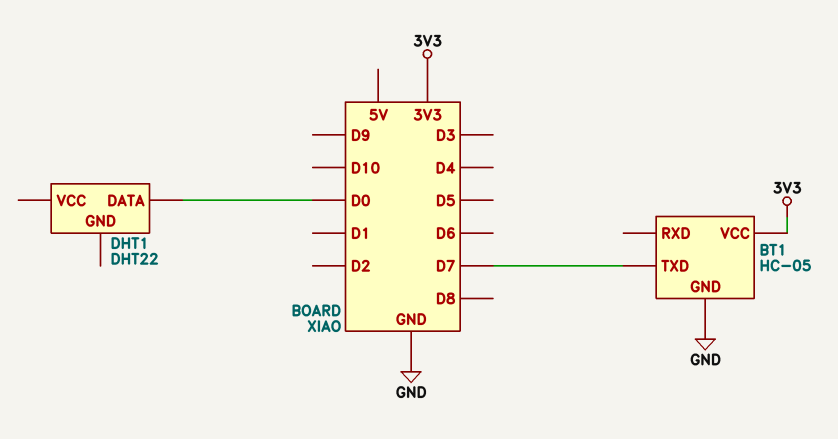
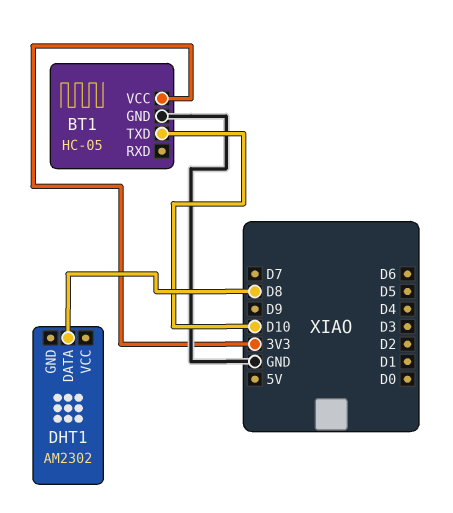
BT1 pin TXD: D7 -> D10
DHT1: DHT22 -> AM2302
DHT1 pin DATA: D0 -> D8

